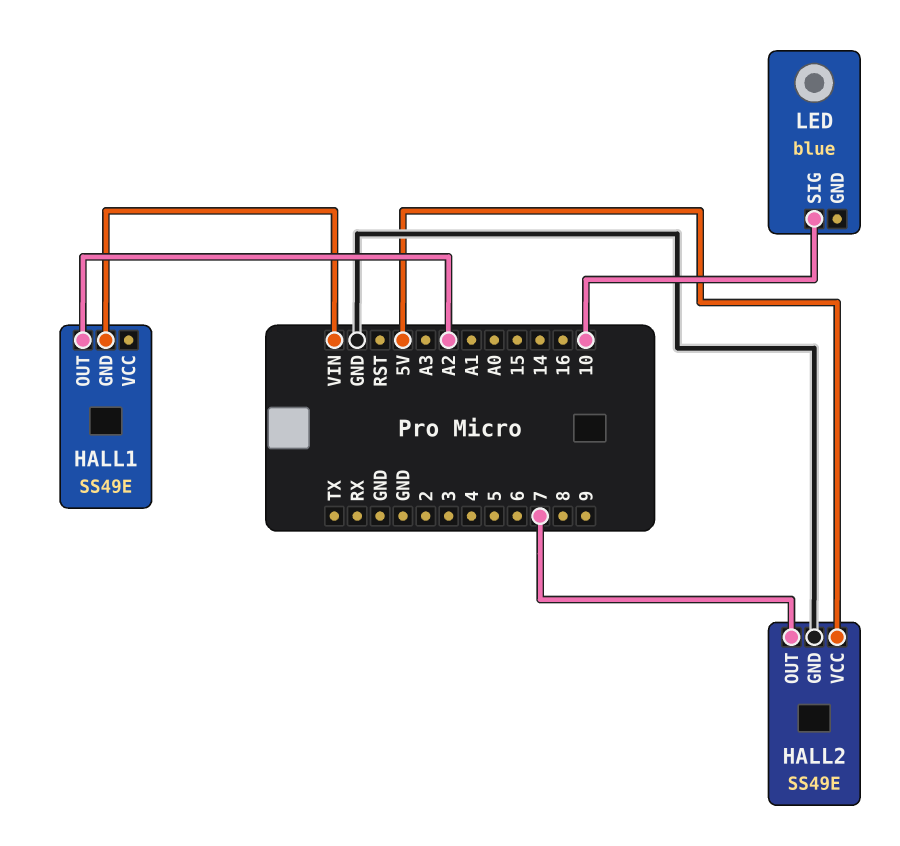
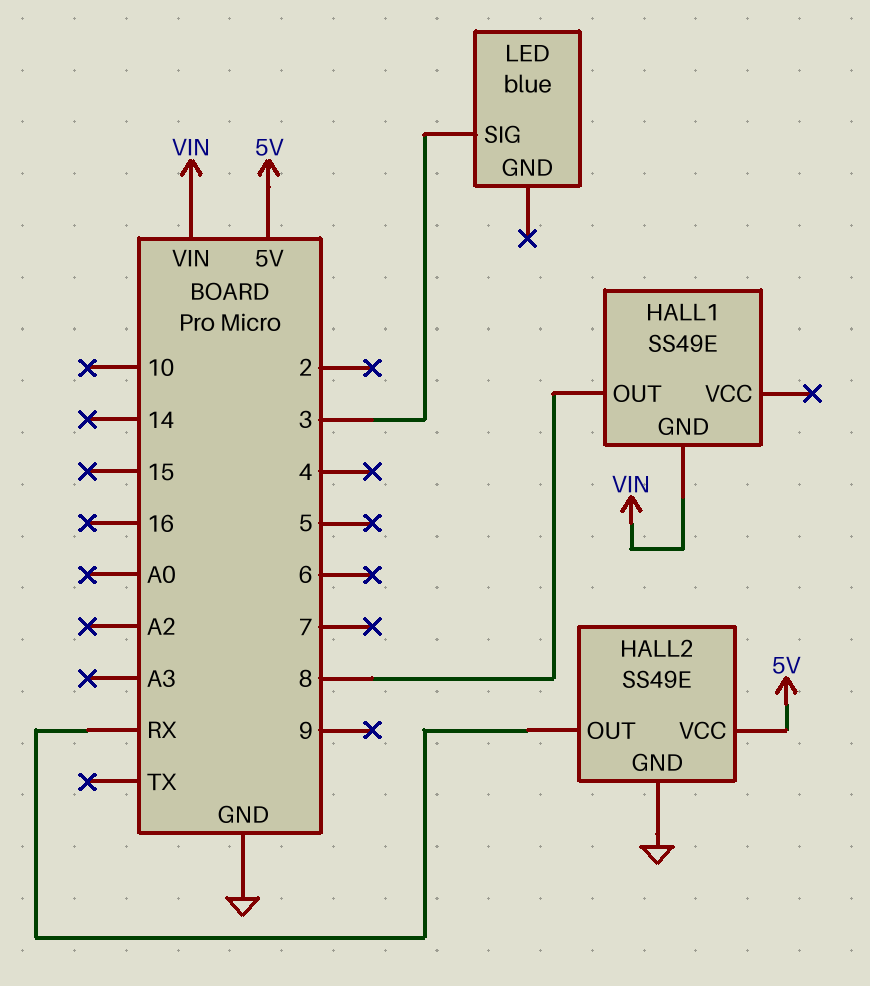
HALL1 pin OUT: A2 -> 8
HALL2 pin OUT: 7 -> RX
LED pin SIG: 10 -> 3

